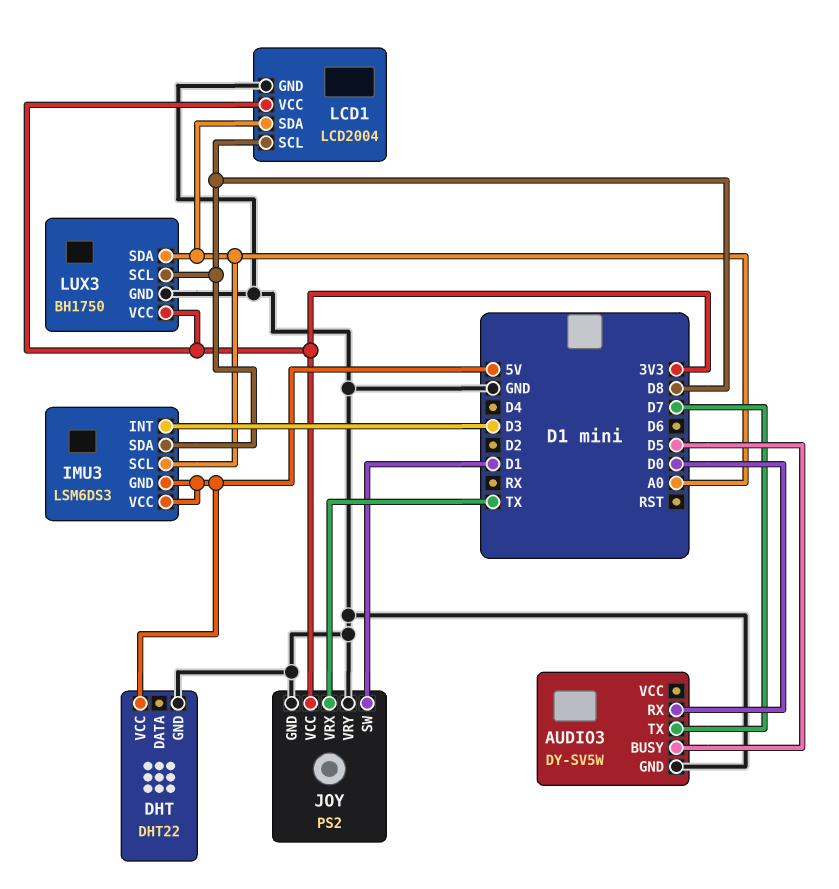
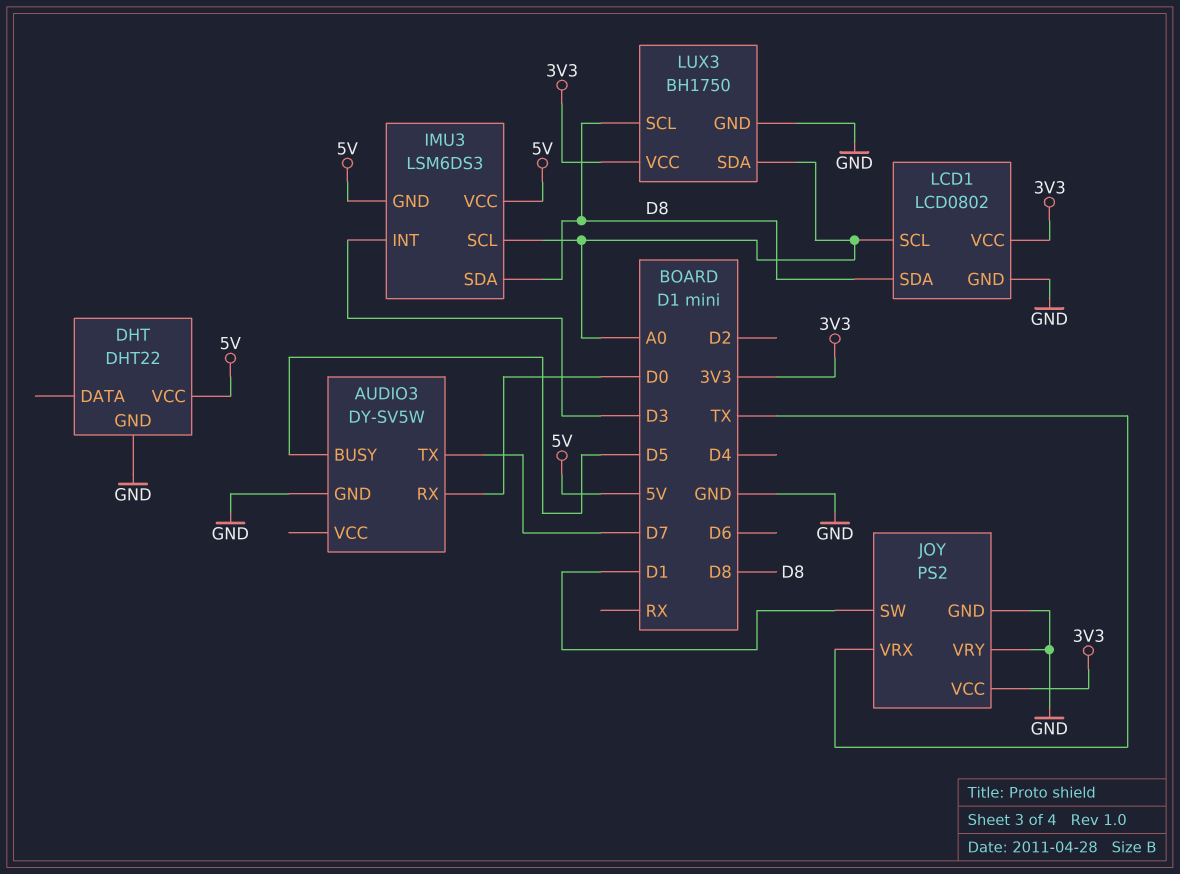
LCD1: LCD2004 -> LCD0802
LCD1 pin SCL: D8 -> A0
LCD1 pin SDA: A0 -> D8

